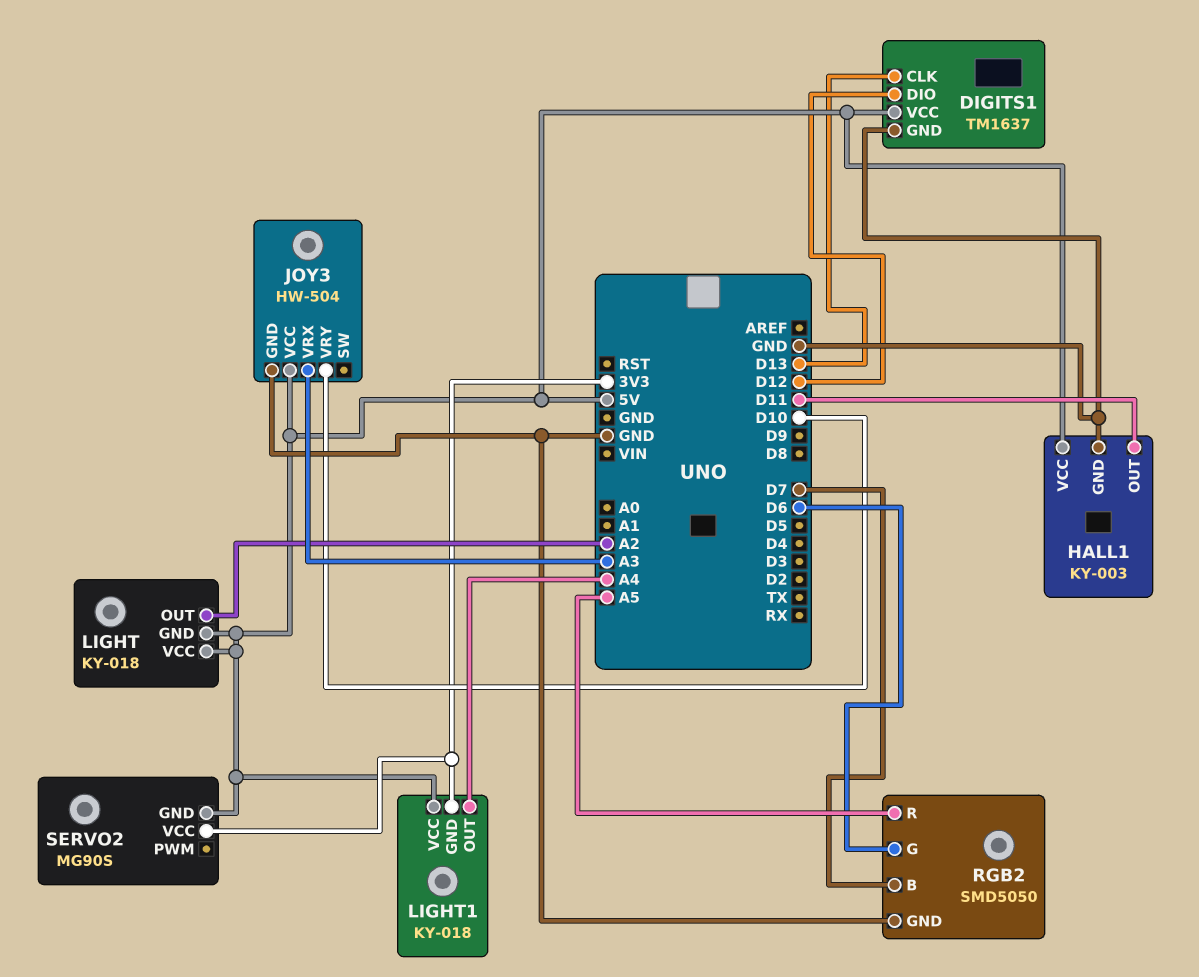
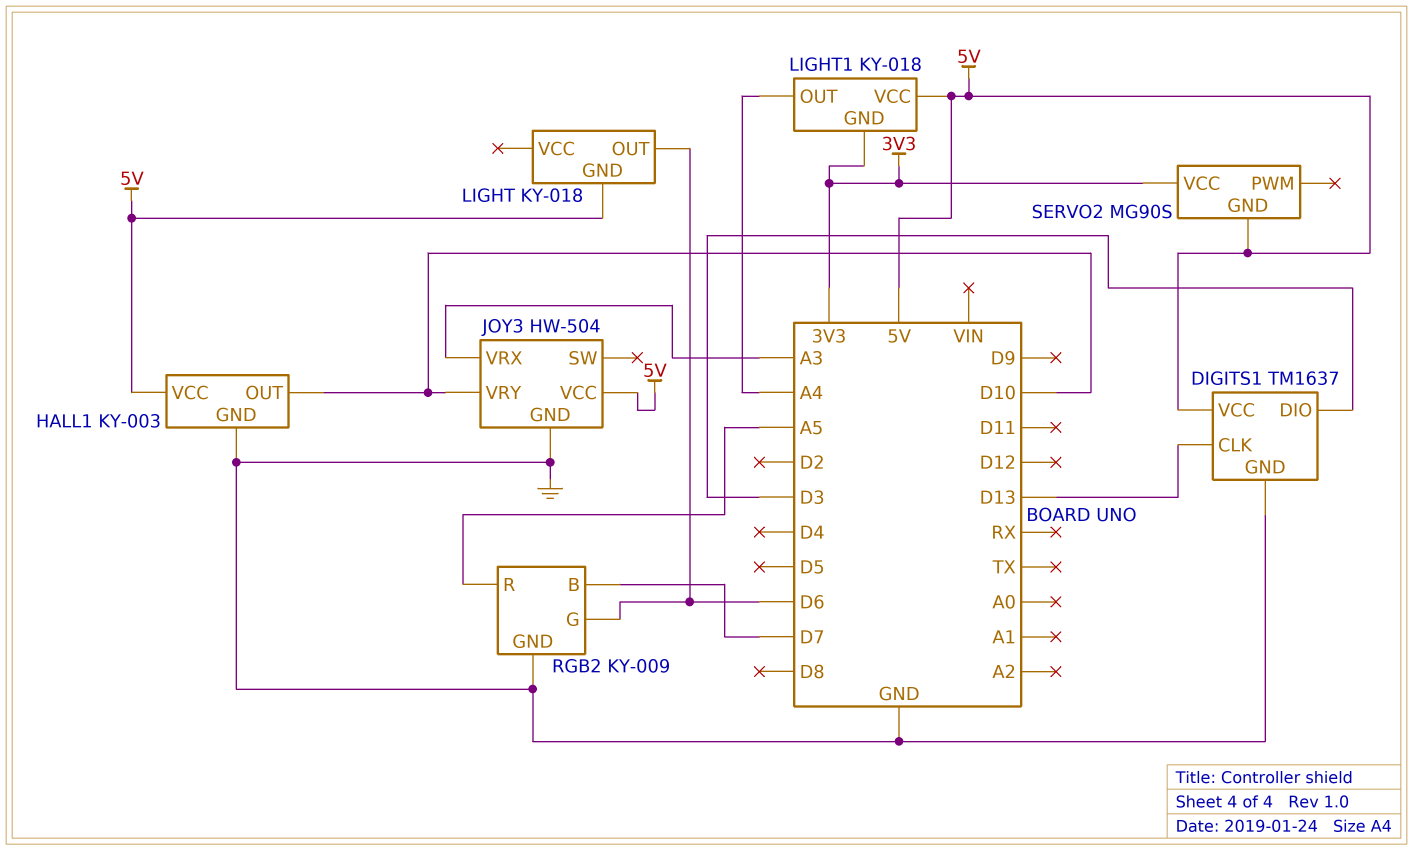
DIGITS1 pin DIO: D12 -> D3
HALL1 pin OUT: D11 -> D10
LIGHT pin OUT: A2 -> D6
LIGHT pin VCC: 5V -> none
RGB2: SMD5050 -> KY-009

